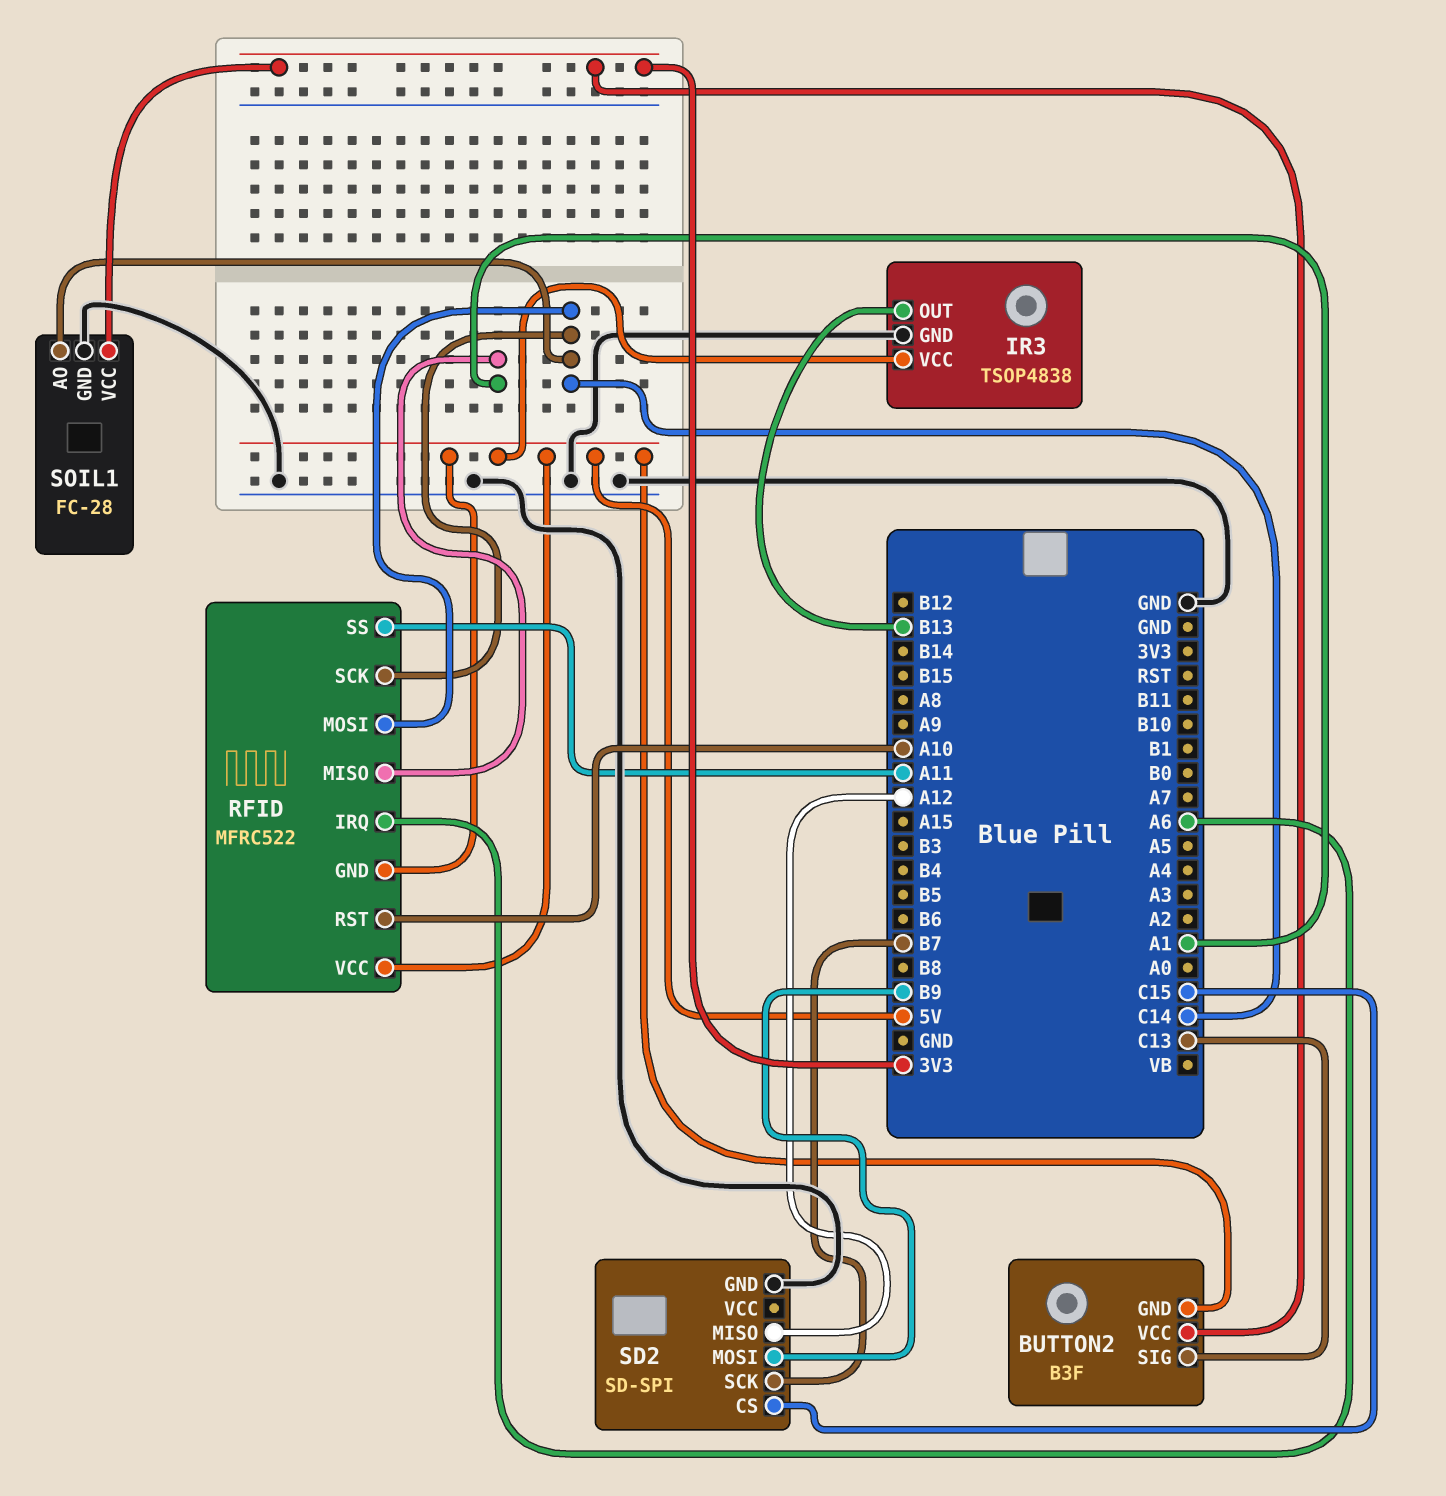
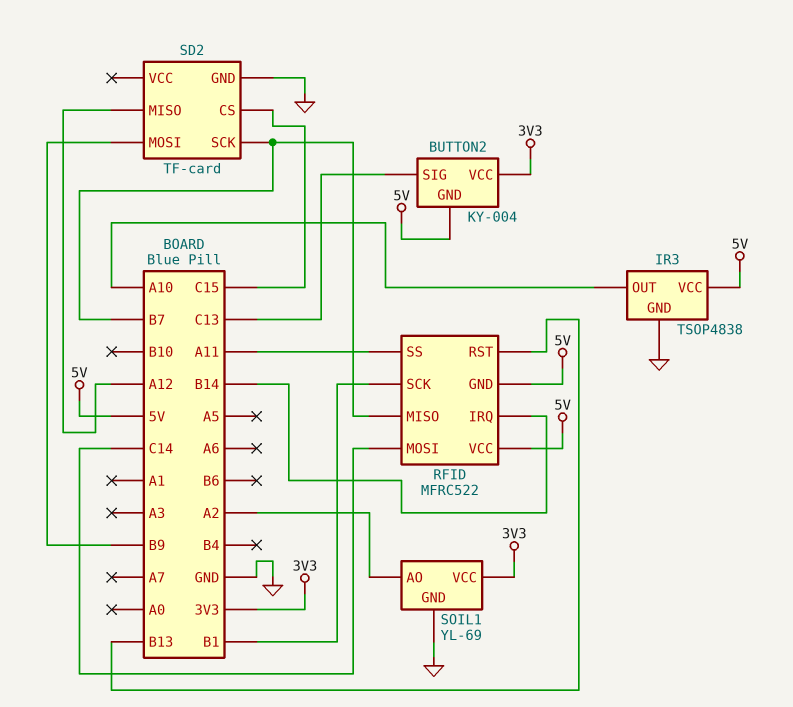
BUTTON2: B3F -> KY-004
IR3 pin OUT: B13 -> A10
RFID pin IRQ: A6 -> B14
RFID pin MISO: A1 -> B7
RFID pin RST: A10 -> B13
RFID pin SCK: C14 -> B1
SD2: SD-SPI -> TF-card
SOIL1: FC-28 -> YL-69
SOIL1 pin AO: C14 -> A2

